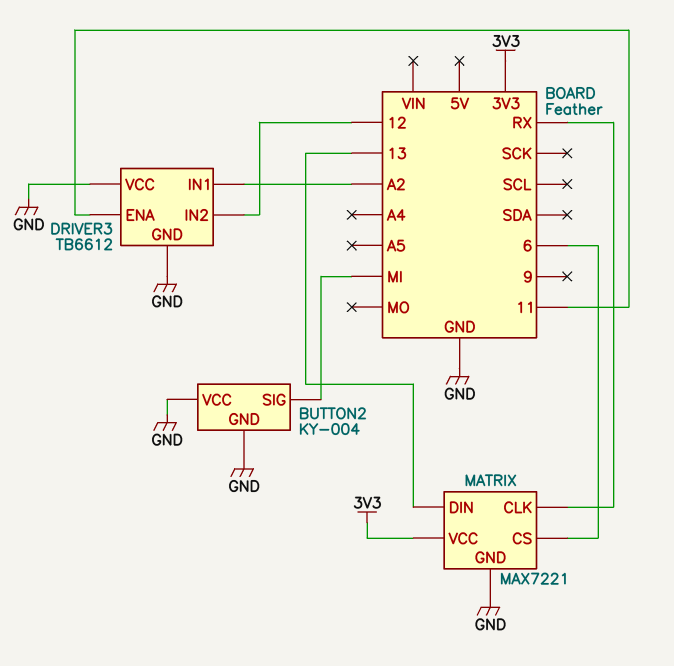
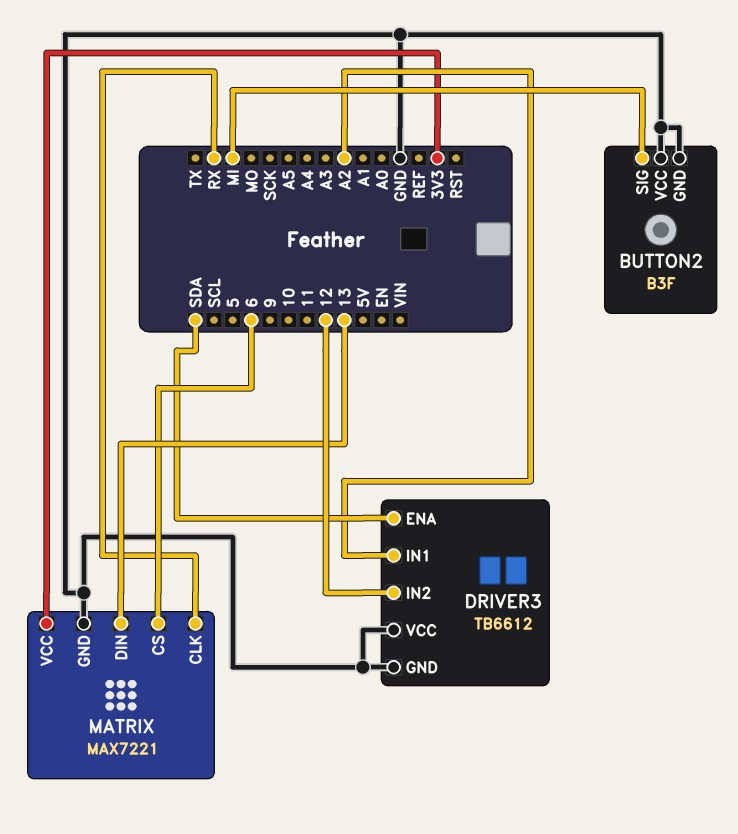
BUTTON2: KY-004 -> B3F
DRIVER3 pin ENA: 11 -> SDA

